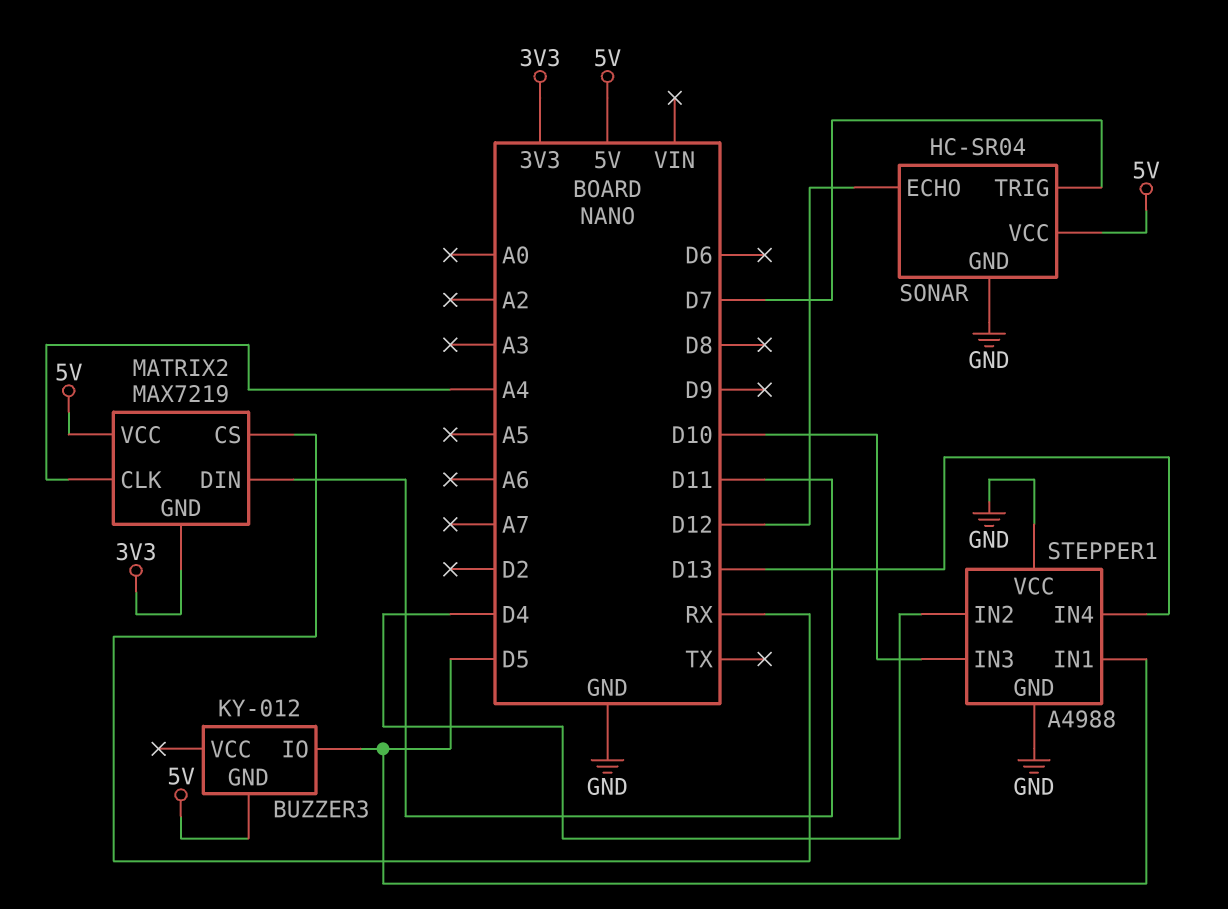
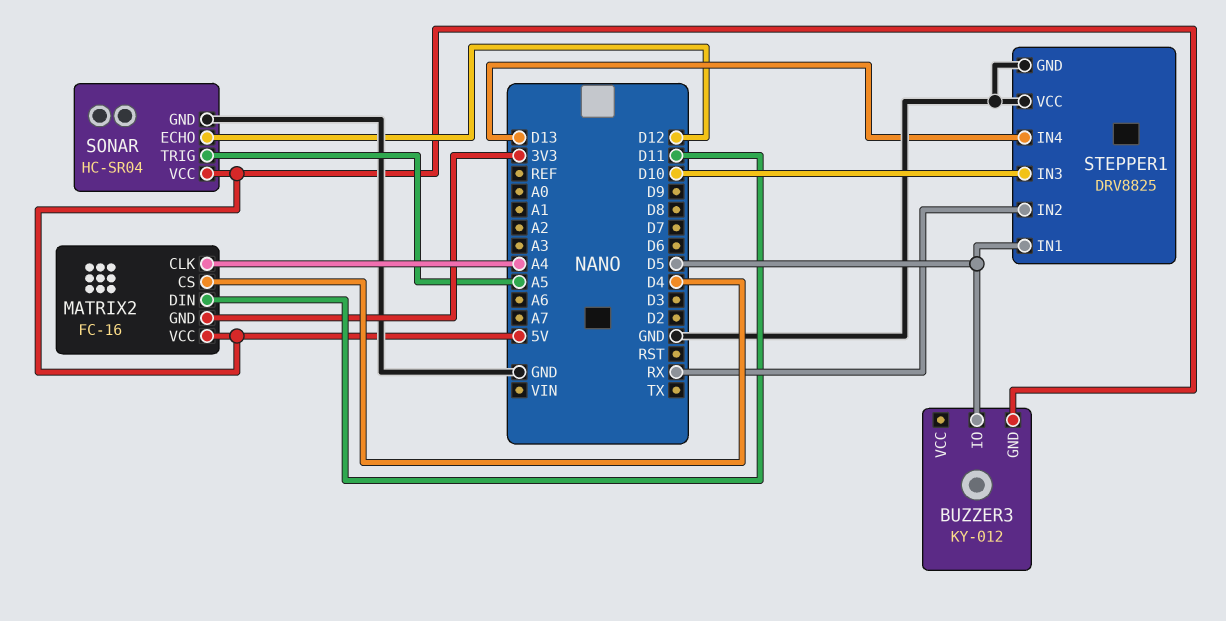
MATRIX2: MAX7219 -> FC-16
MATRIX2 pin CS: RX -> D4
SONAR pin TRIG: D7 -> A5
STEPPER1: A4988 -> DRV8825
STEPPER1 pin IN2: D4 -> RX

